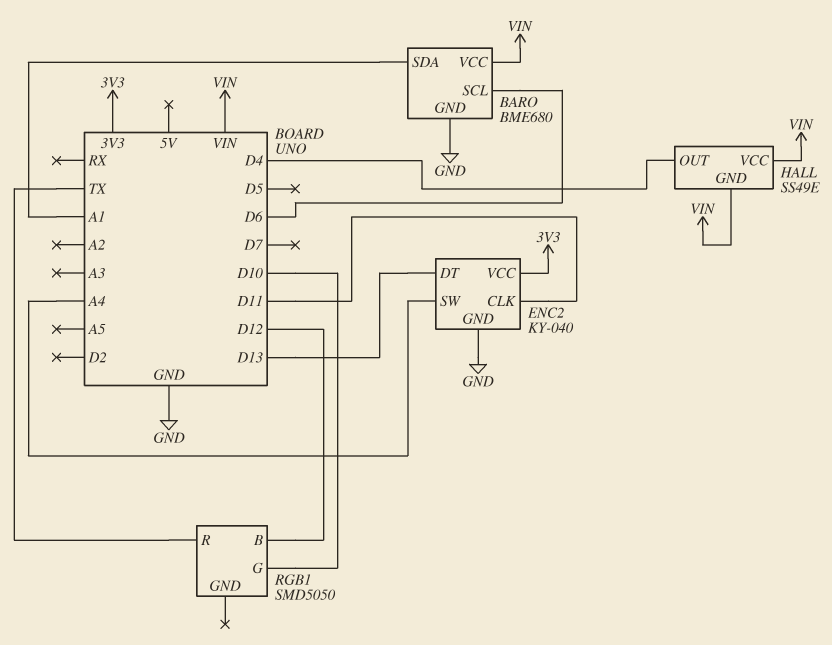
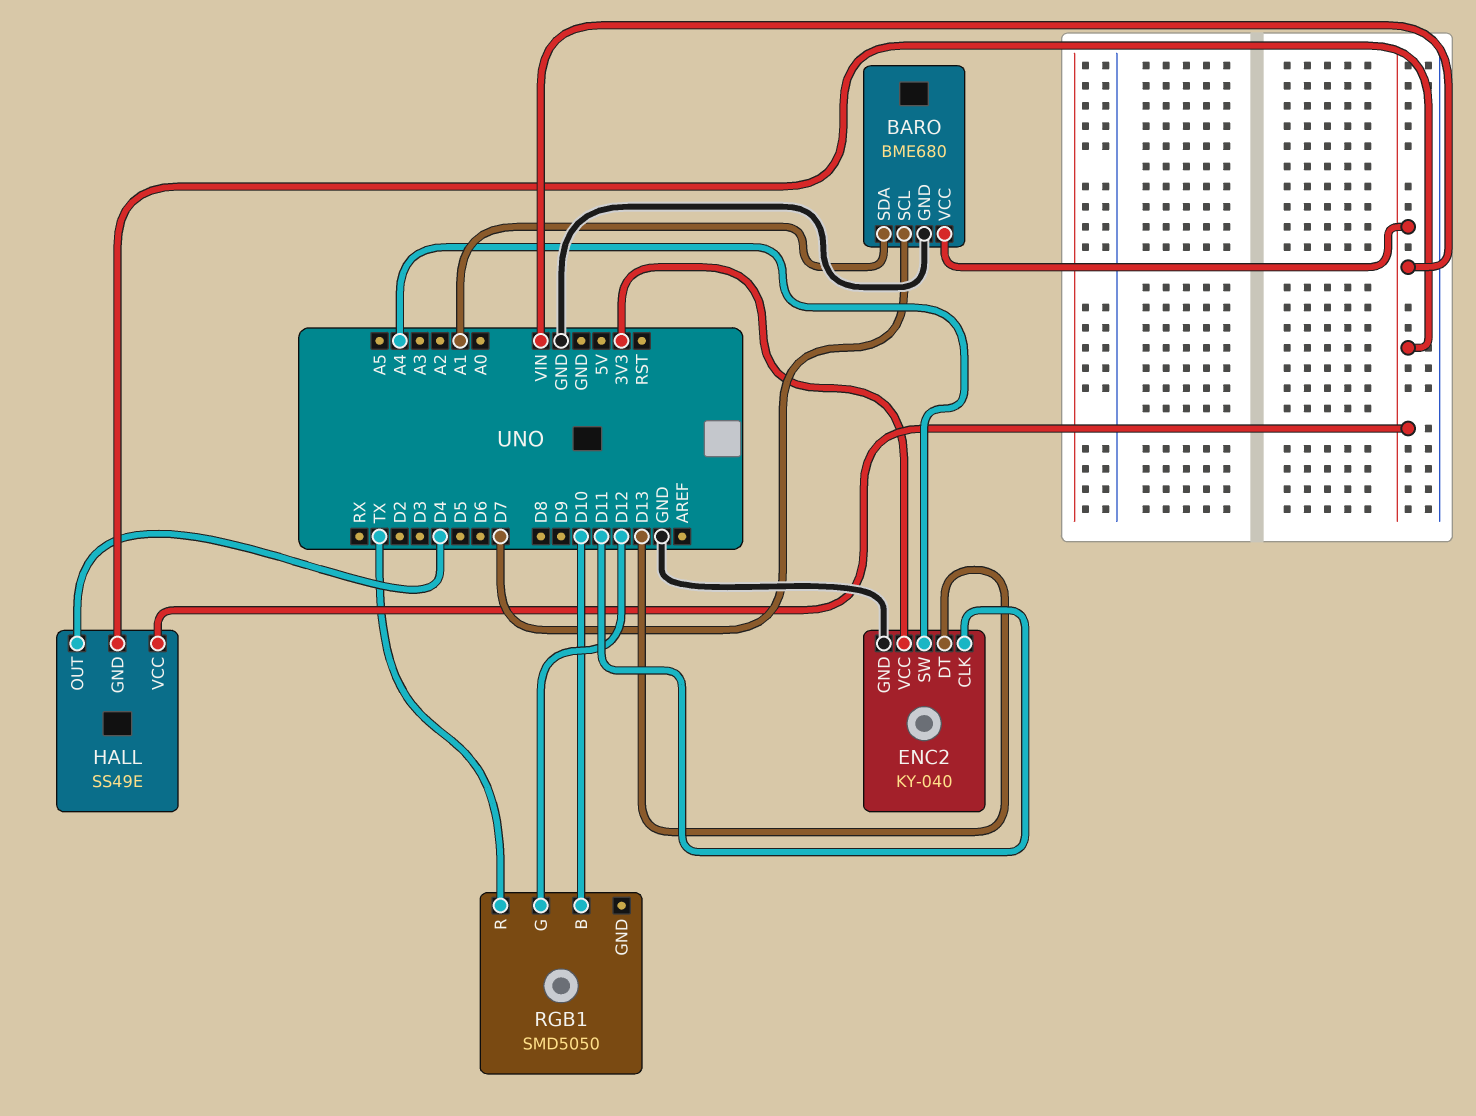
BARO pin SCL: D6 -> D7
RGB1 pin B: D12 -> D10
RGB1 pin G: D10 -> D12

